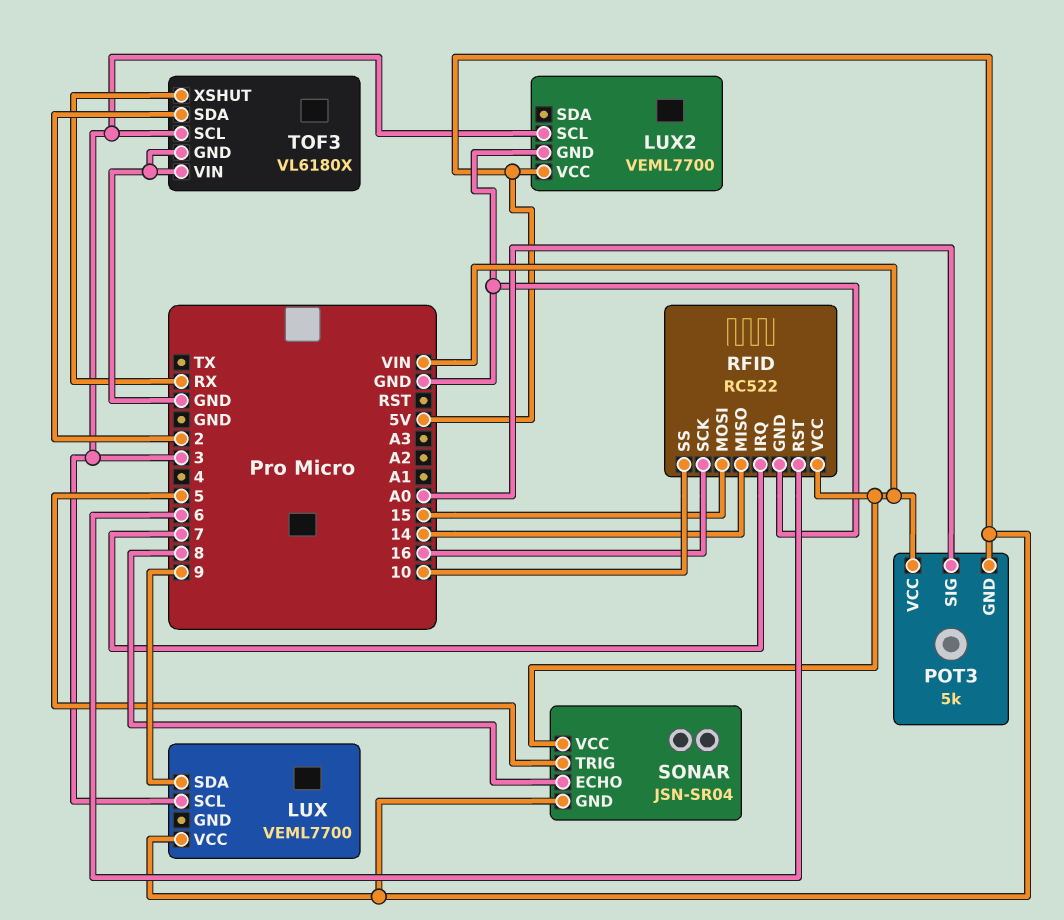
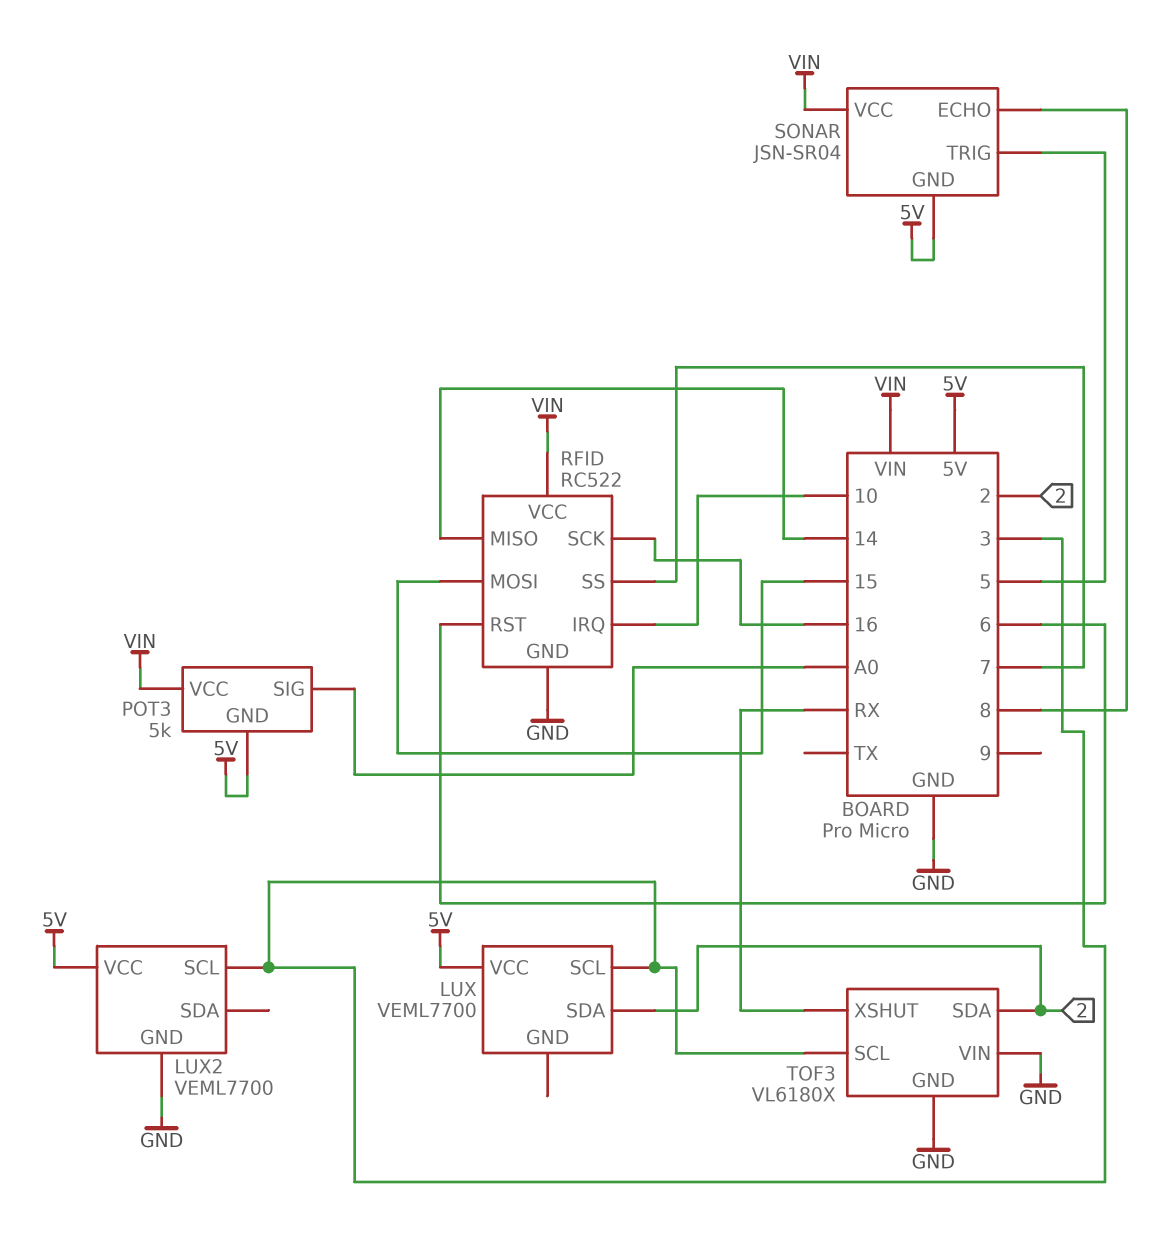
LUX pin SDA: 9 -> 2
RFID pin IRQ: 7 -> 10
RFID pin SS: 10 -> 7

